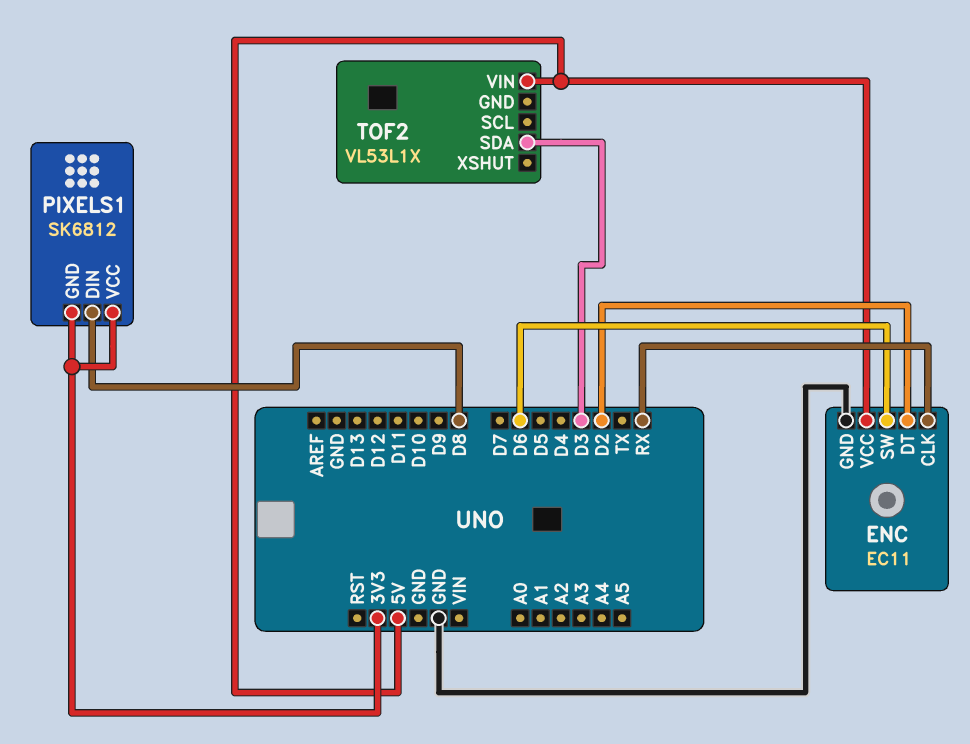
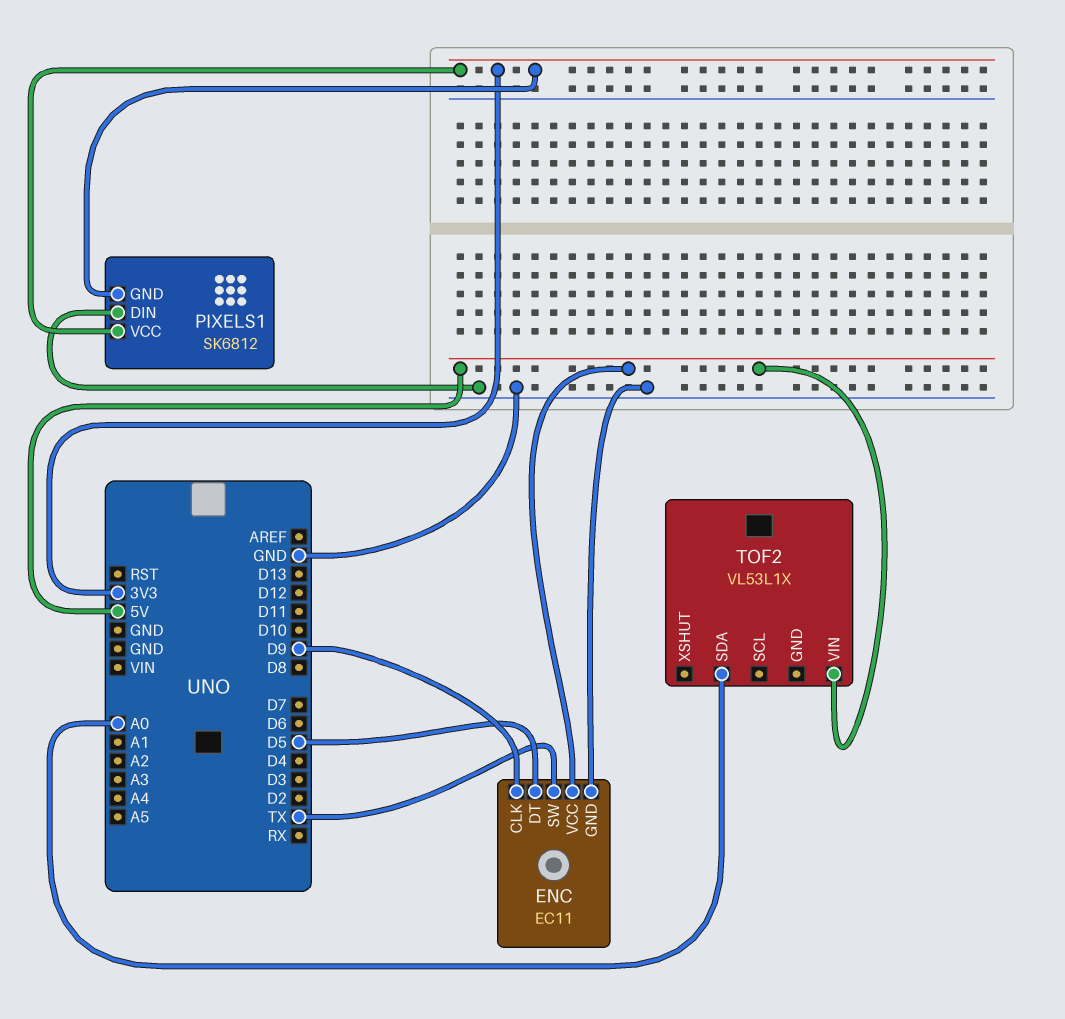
ENC pin CLK: RX -> D9
ENC pin DT: D2 -> D5
ENC pin SW: D6 -> TX
PIXELS1 pin DIN: D8 -> GND
TOF2 pin SDA: D3 -> A0

